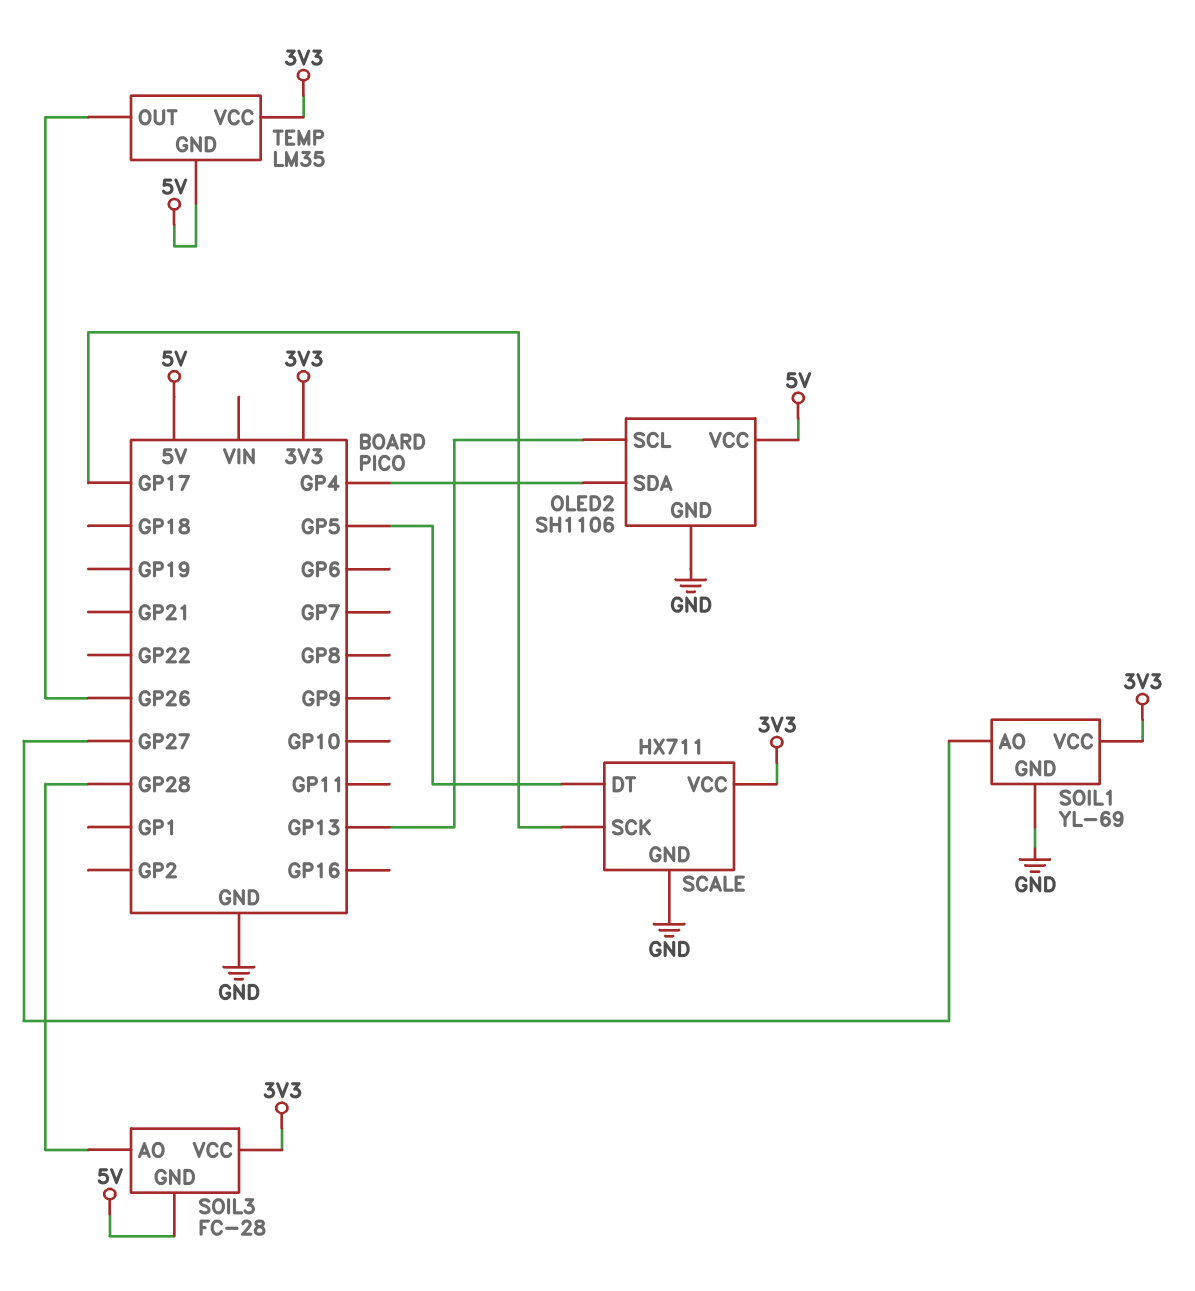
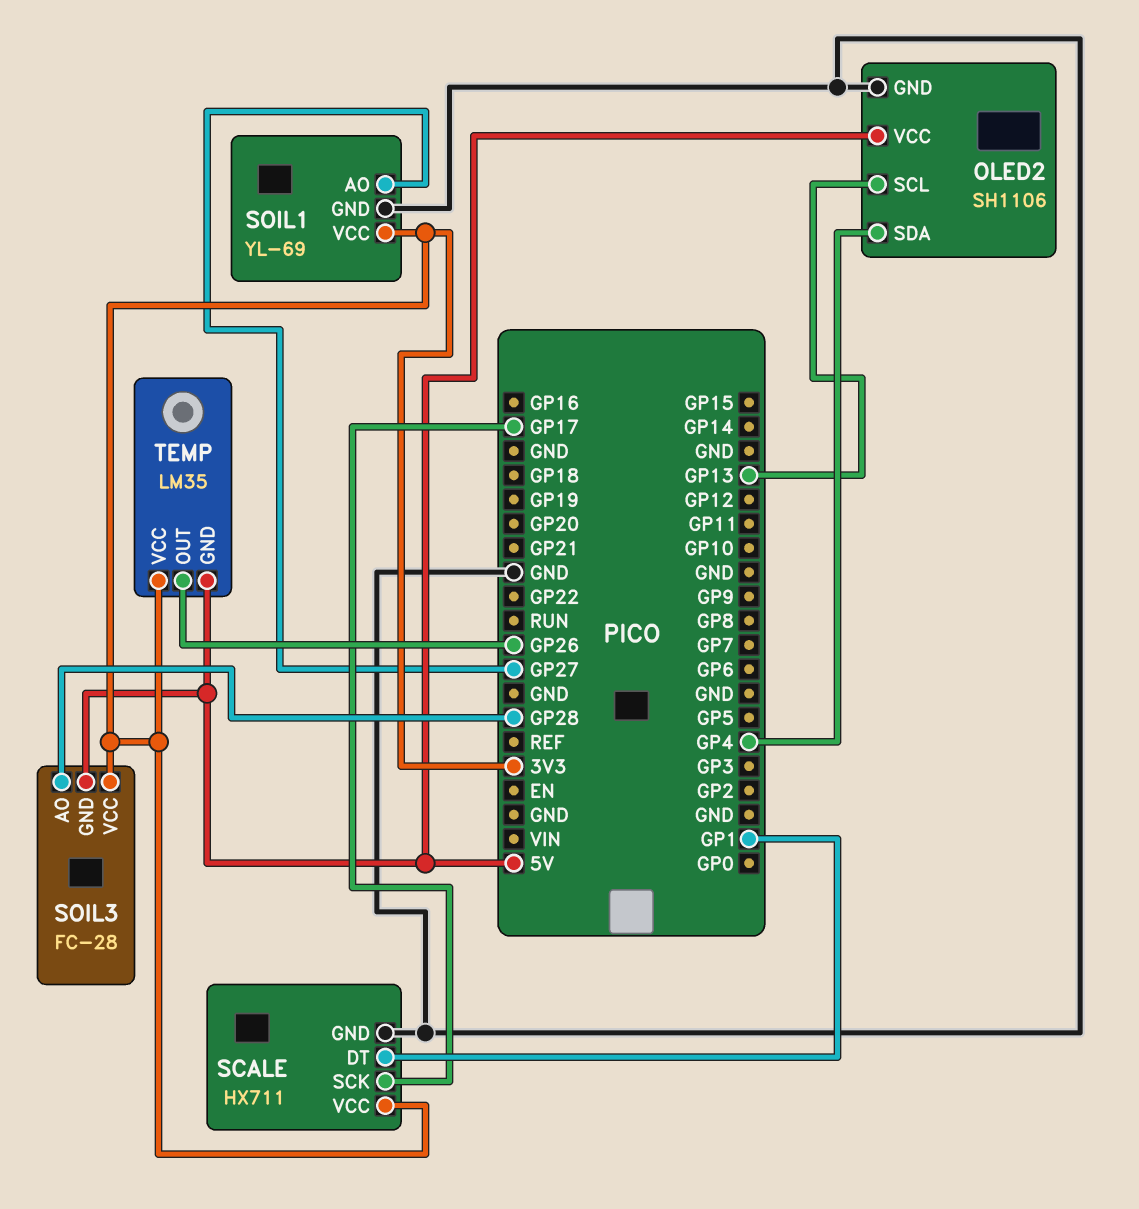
SCALE pin DT: GP5 -> GP1

